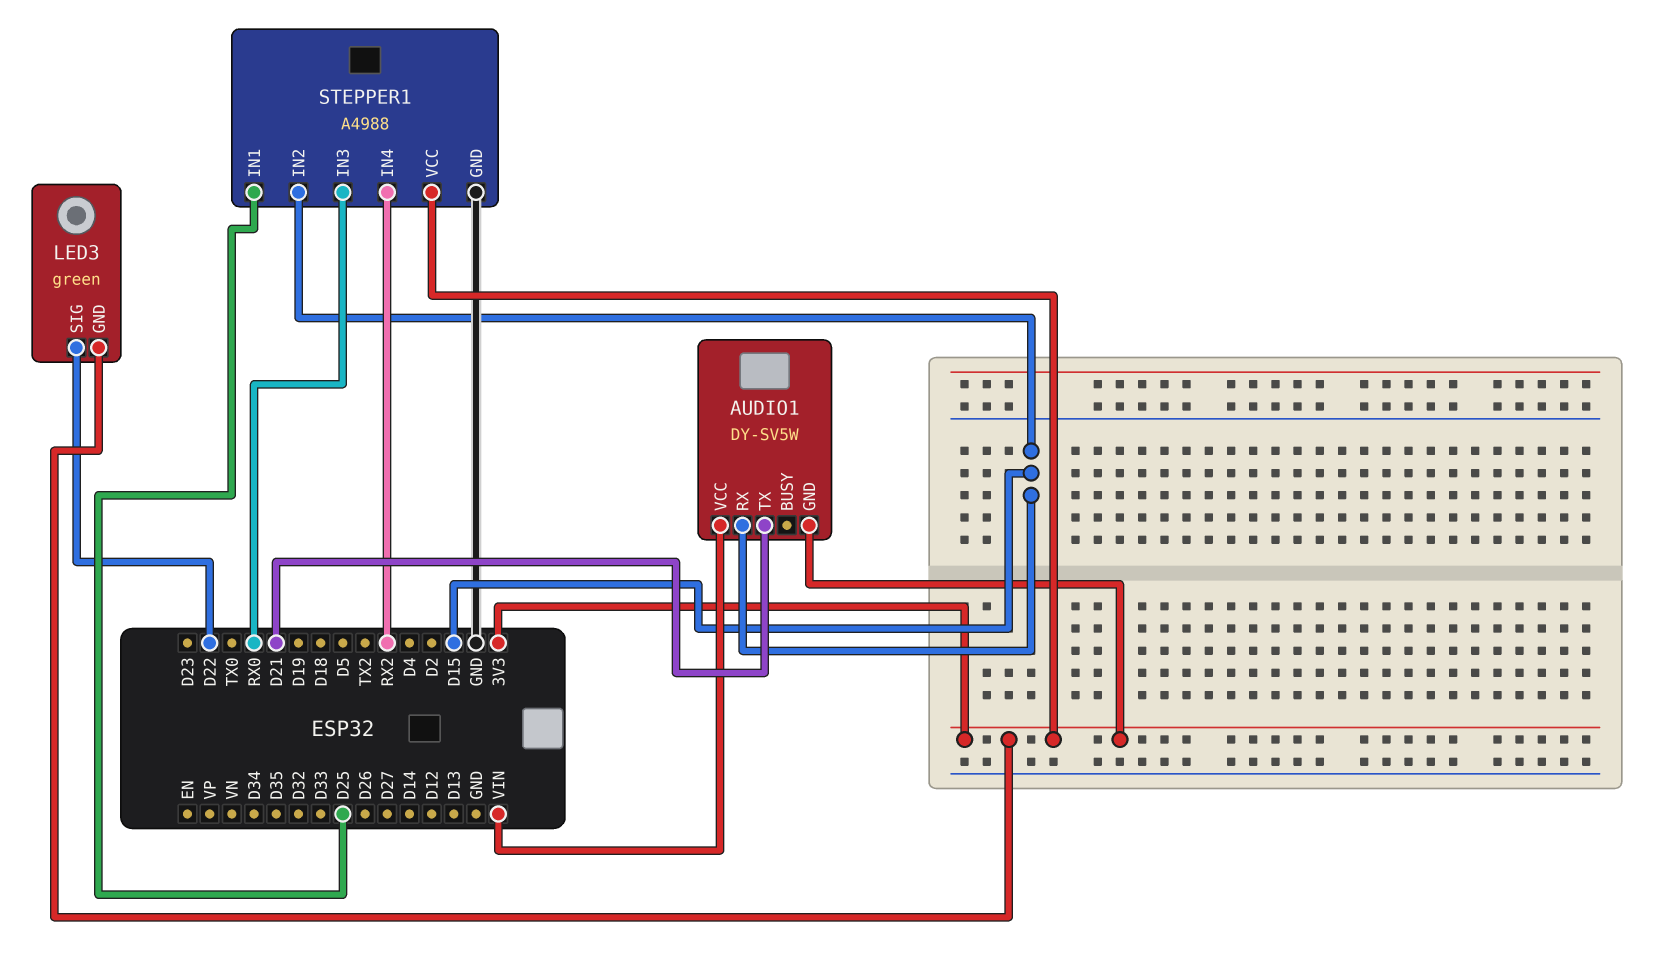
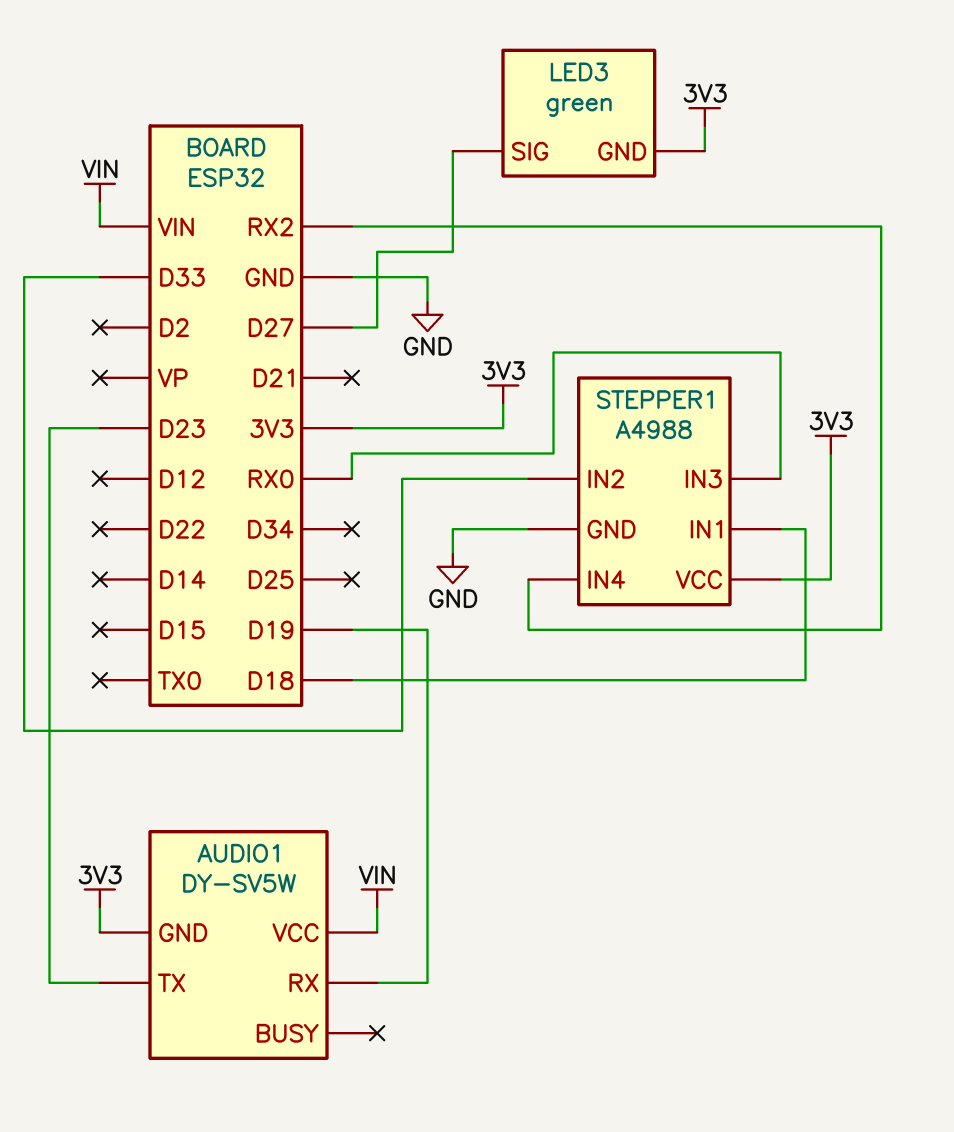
AUDIO1 pin RX: D15 -> D19
AUDIO1 pin TX: D21 -> D23
LED3 pin SIG: D22 -> D27
STEPPER1 pin IN1: D25 -> D18
STEPPER1 pin IN2: D15 -> D33

